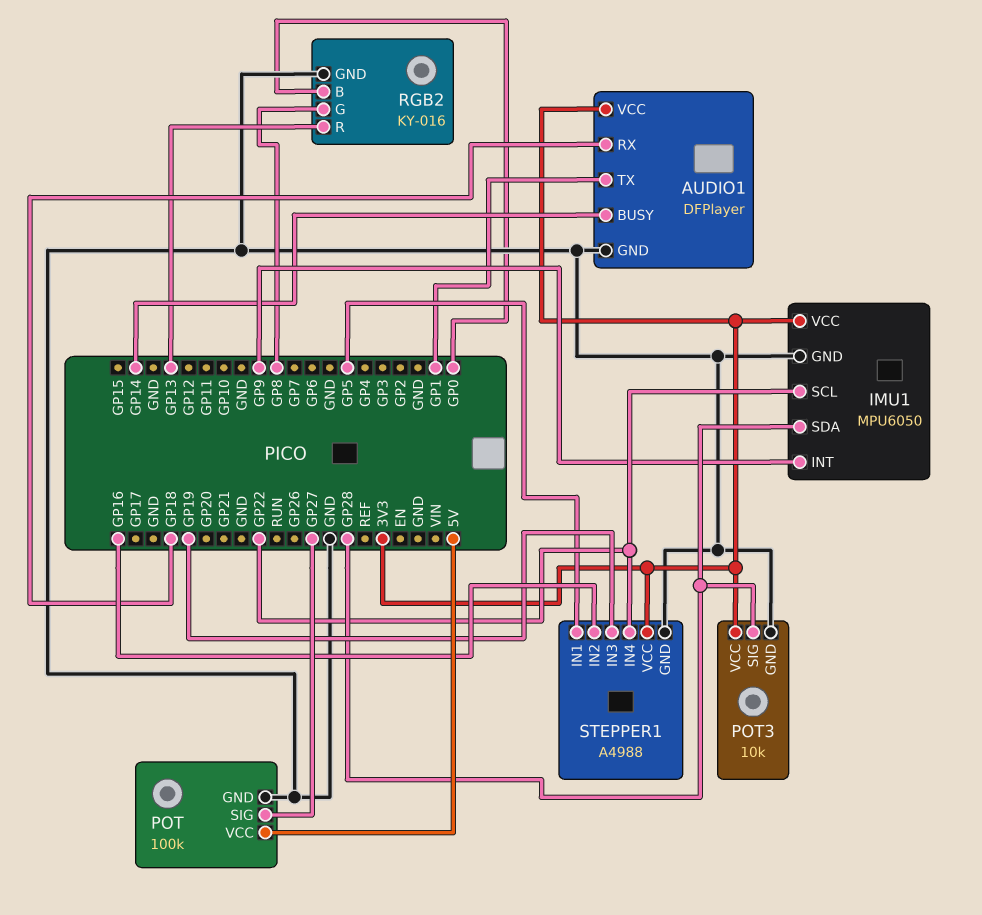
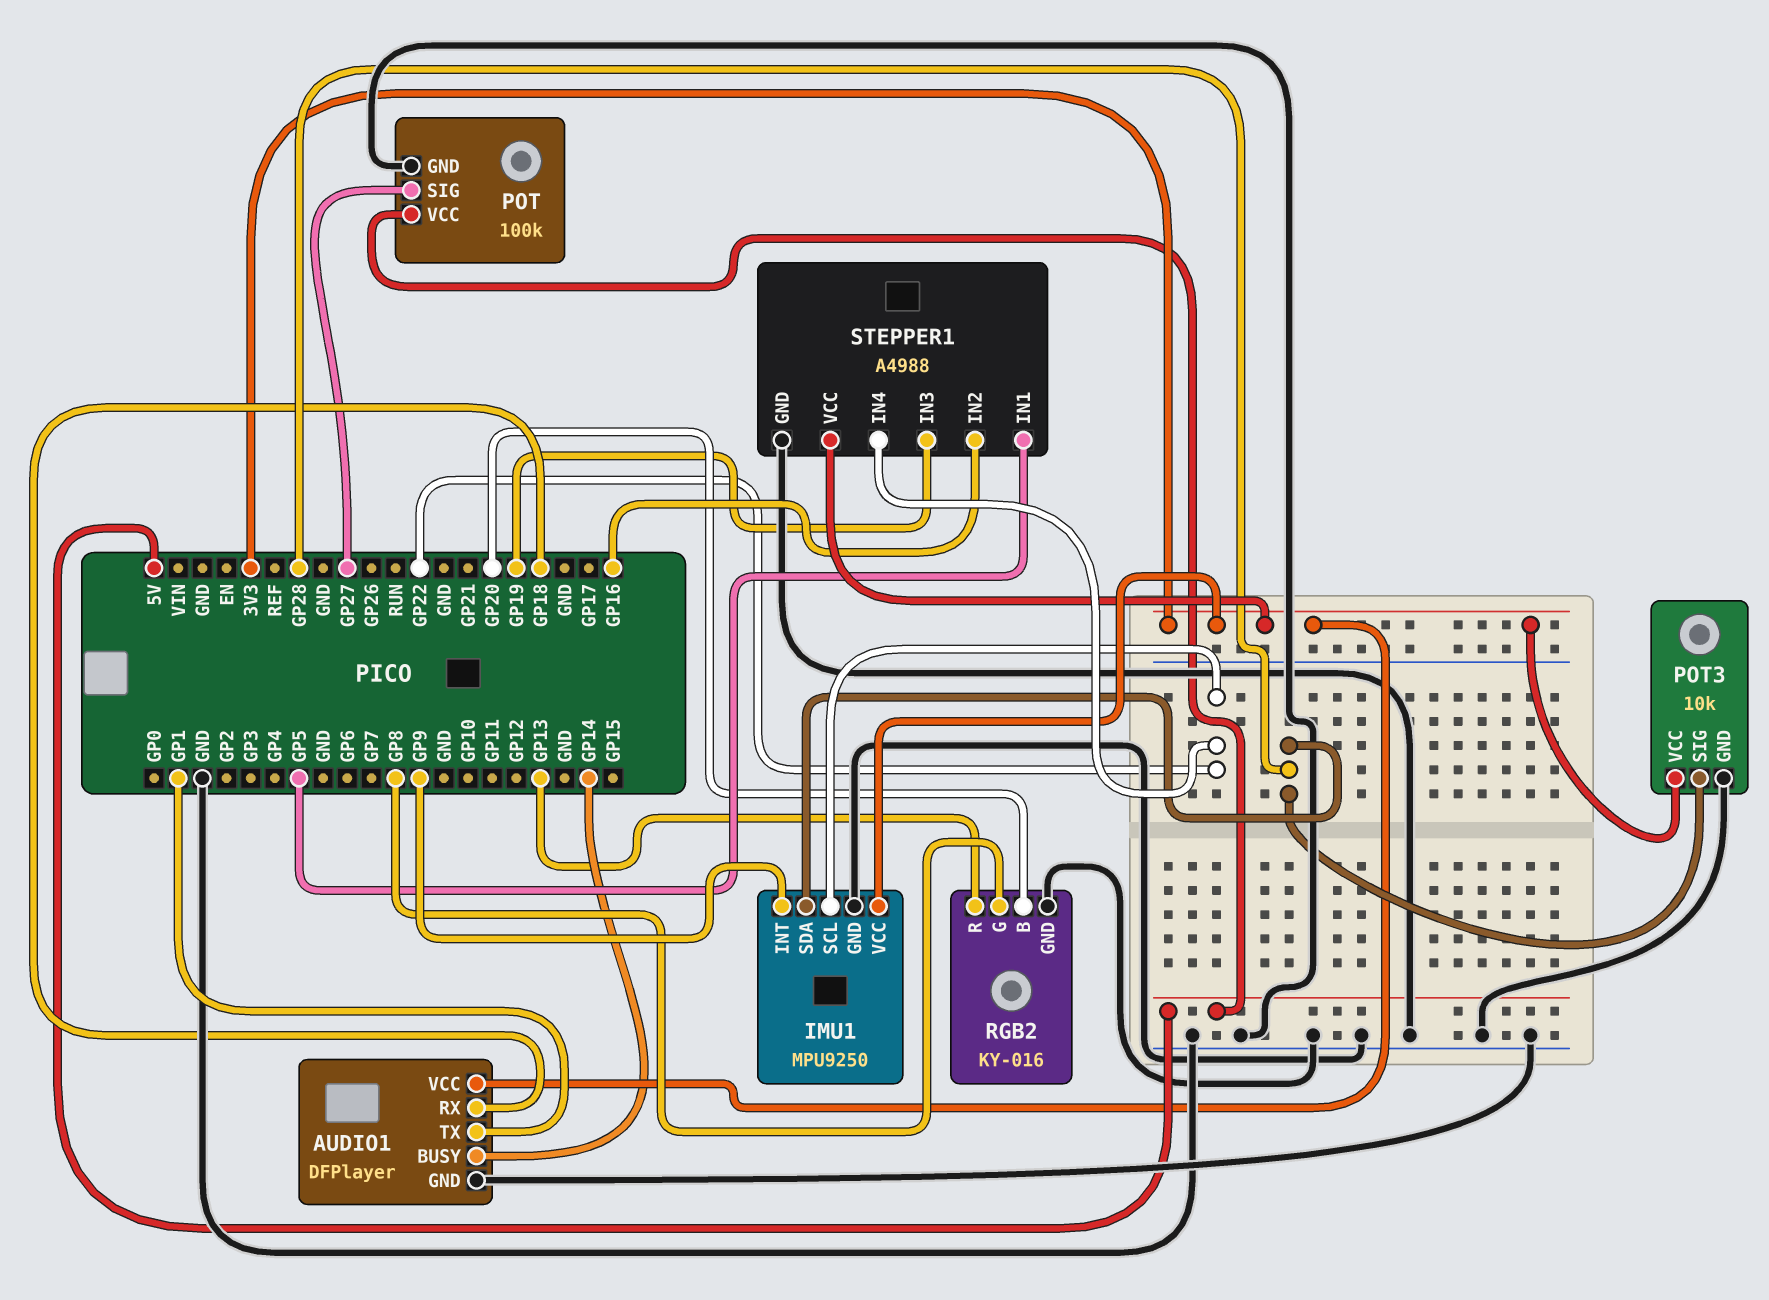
IMU1: MPU6050 -> MPU9250
RGB2 pin B: GP0 -> GP20

